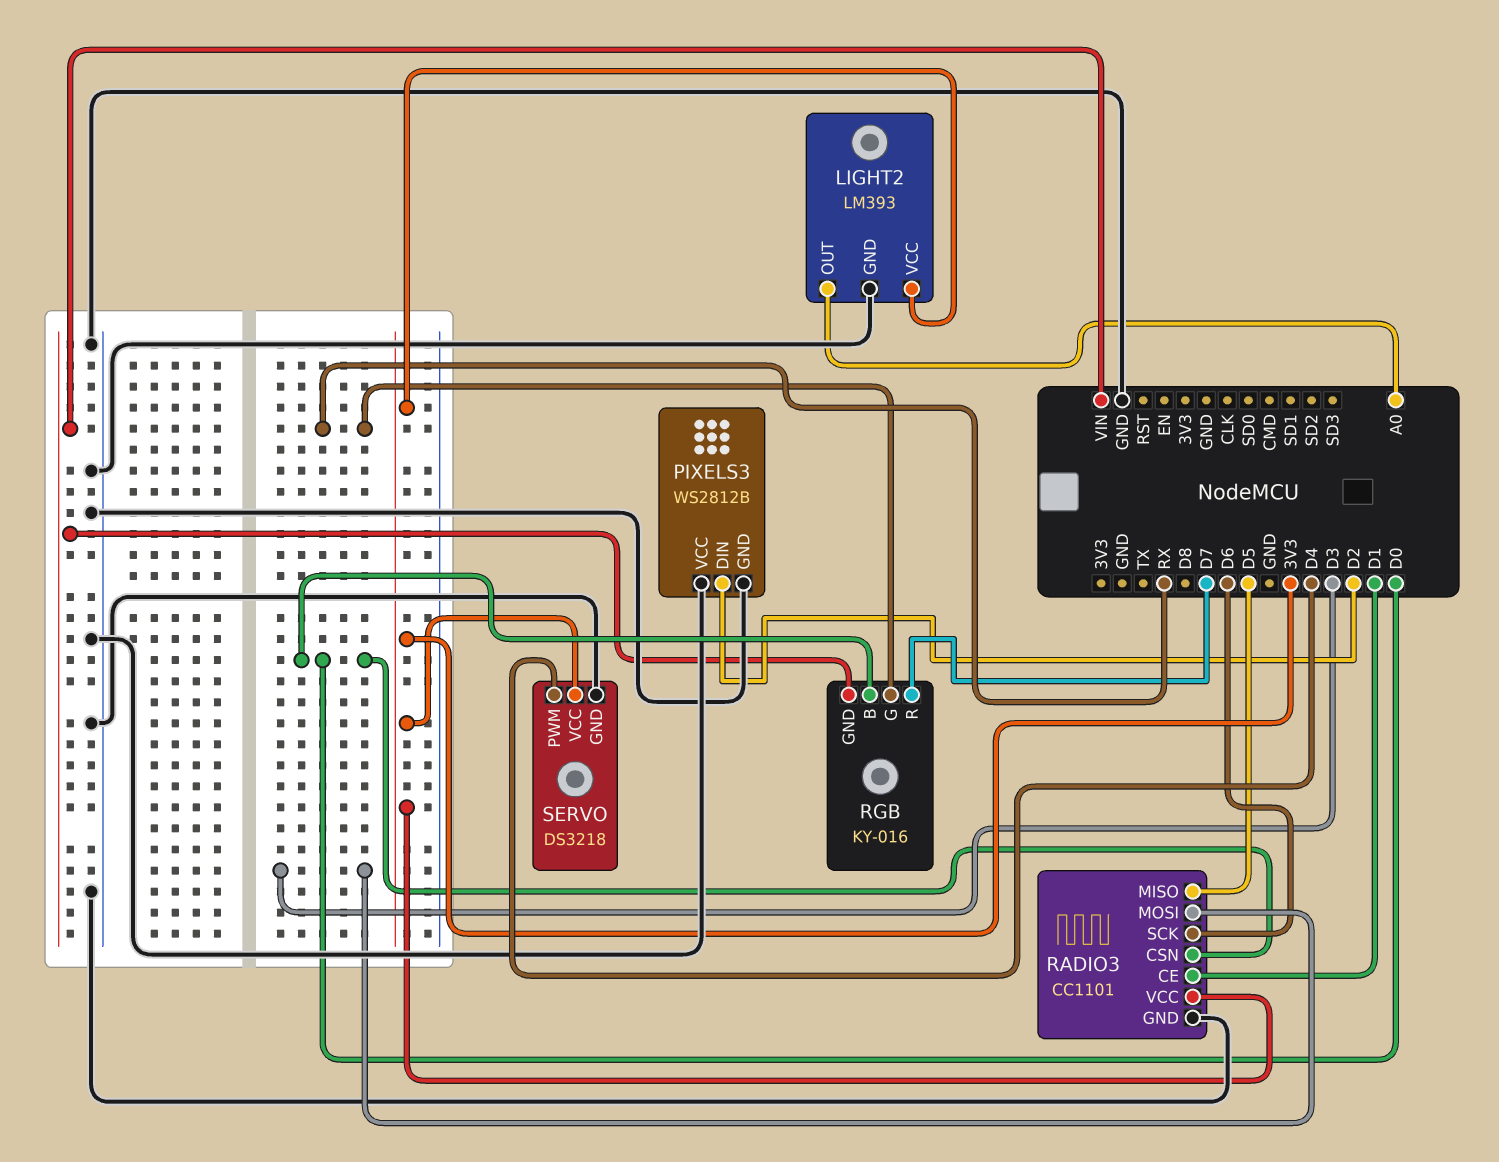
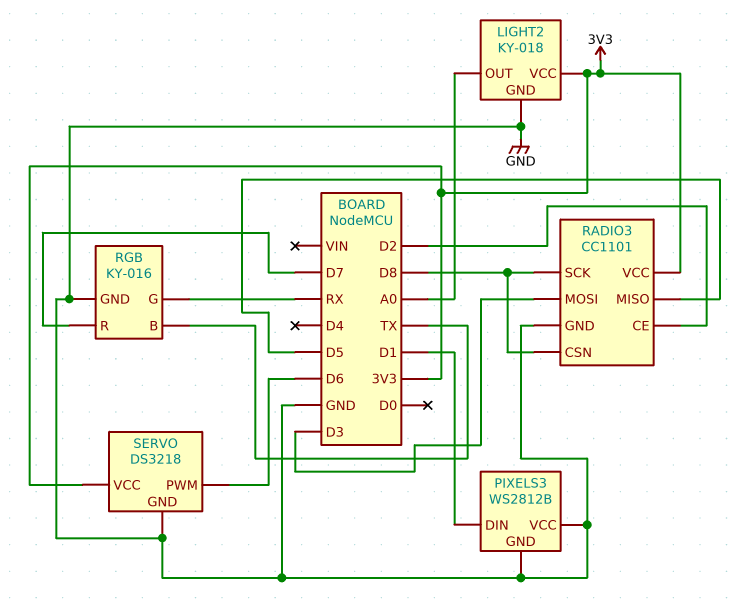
LIGHT2: LM393 -> KY-018
PIXELS3 pin DIN: D2 -> D1
RADIO3 pin CE: D1 -> D2
RADIO3 pin CSN: D0 -> D8
RADIO3 pin SCK: D6 -> D8
RGB pin B: D0 -> TX
RGB pin GND: VIN -> GND
SERVO pin PWM: D4 -> D6

